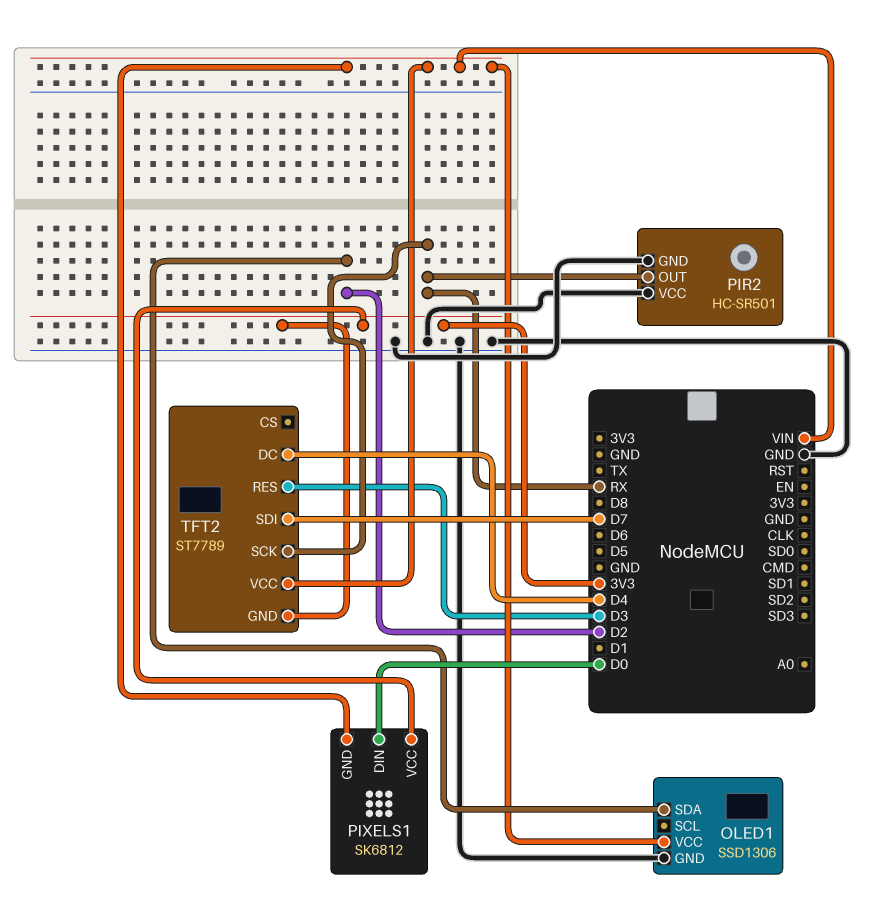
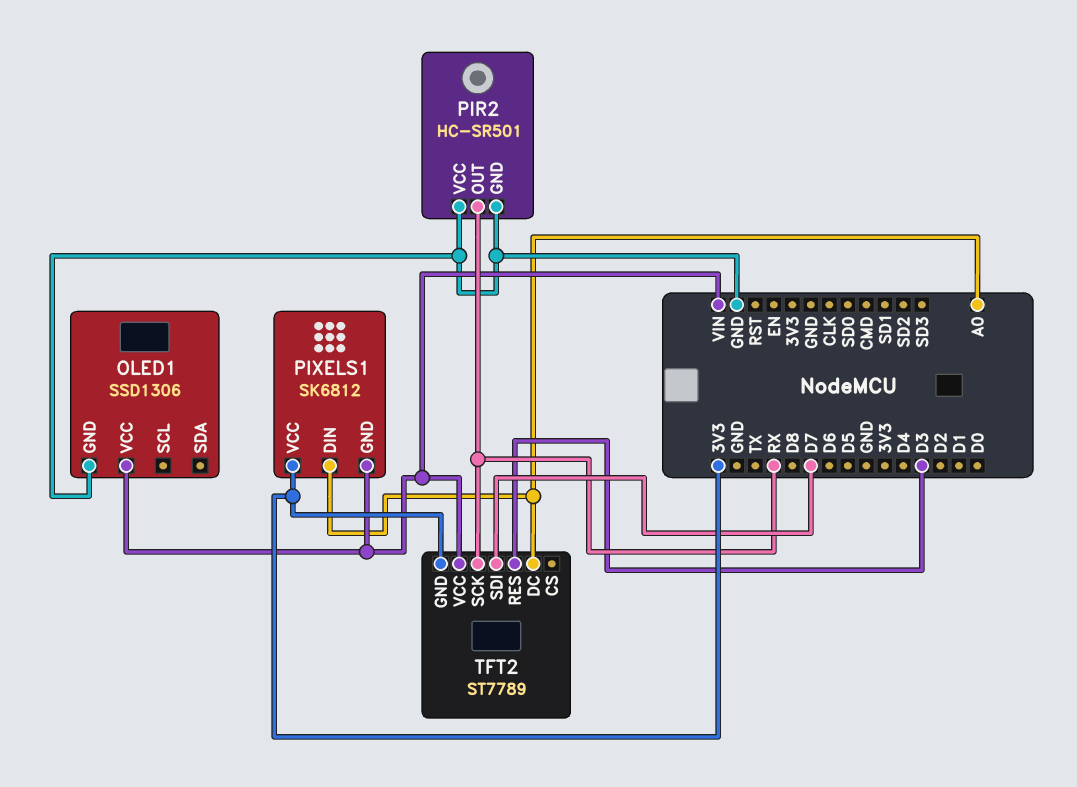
OLED1 pin SDA: D2 -> none
PIXELS1 pin DIN: D0 -> A0
TFT2 pin DC: D4 -> A0

